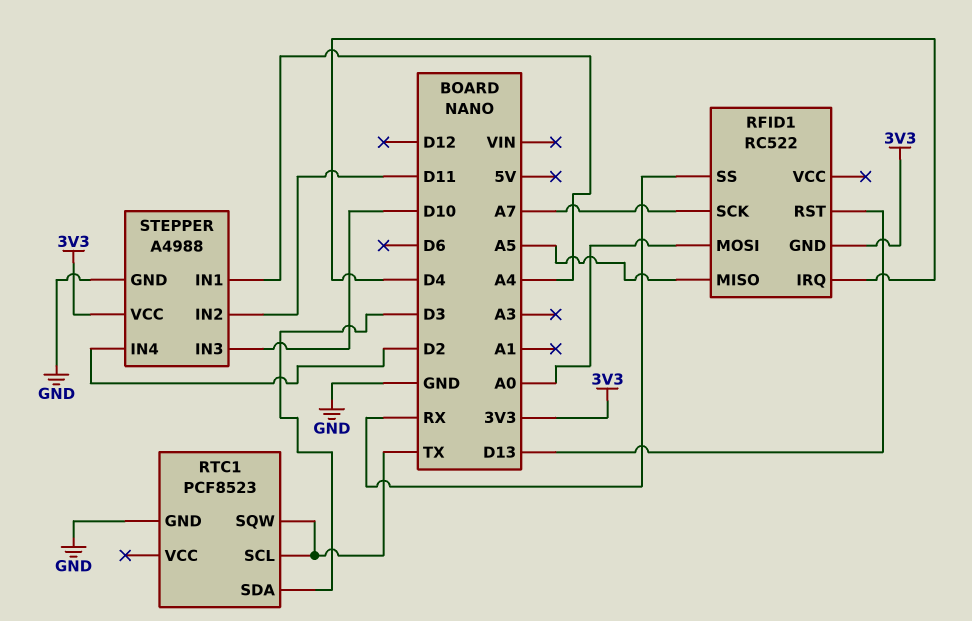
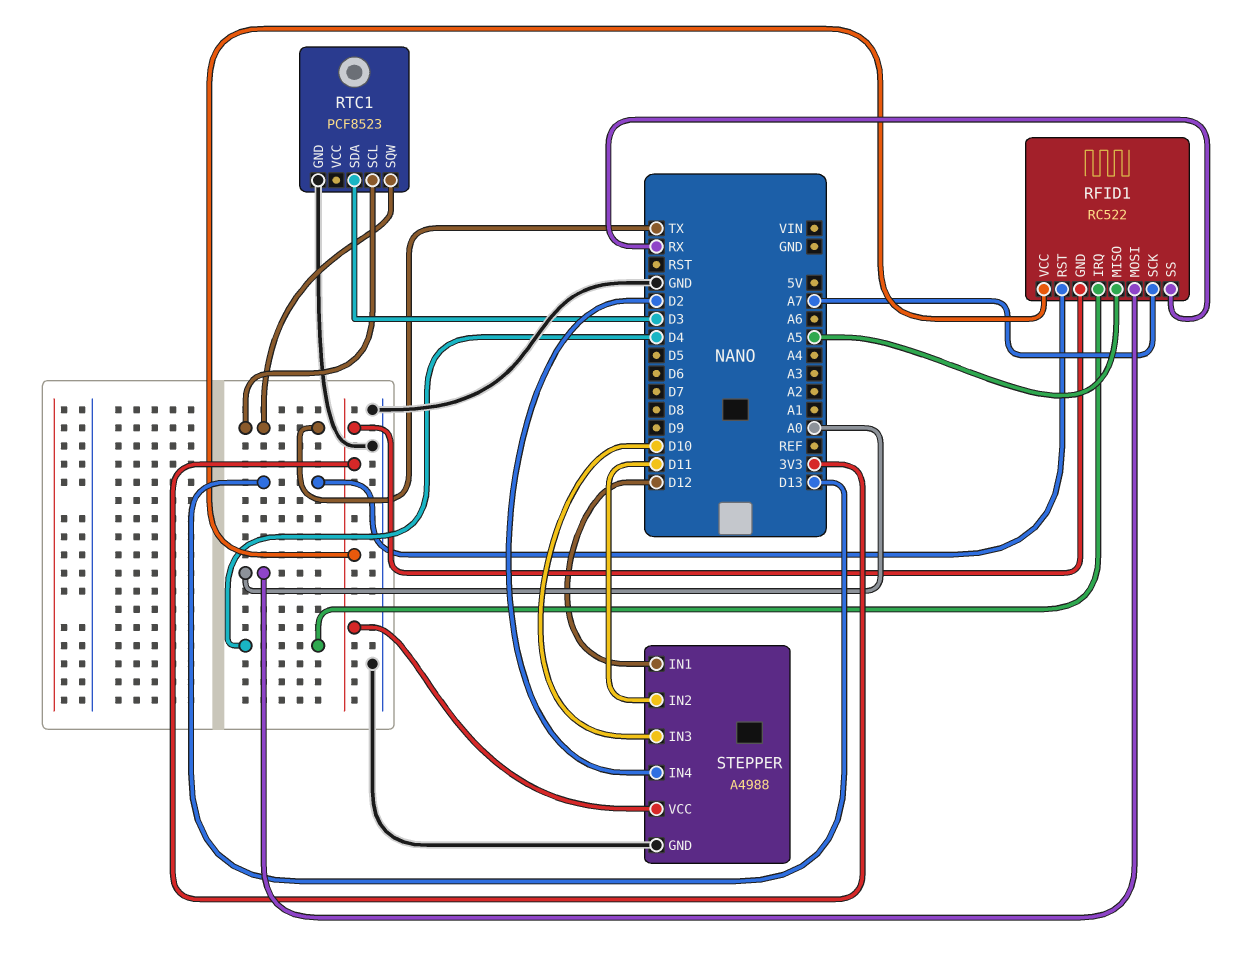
RFID1 pin VCC: none -> 3V3
STEPPER pin IN1: A4 -> D12

